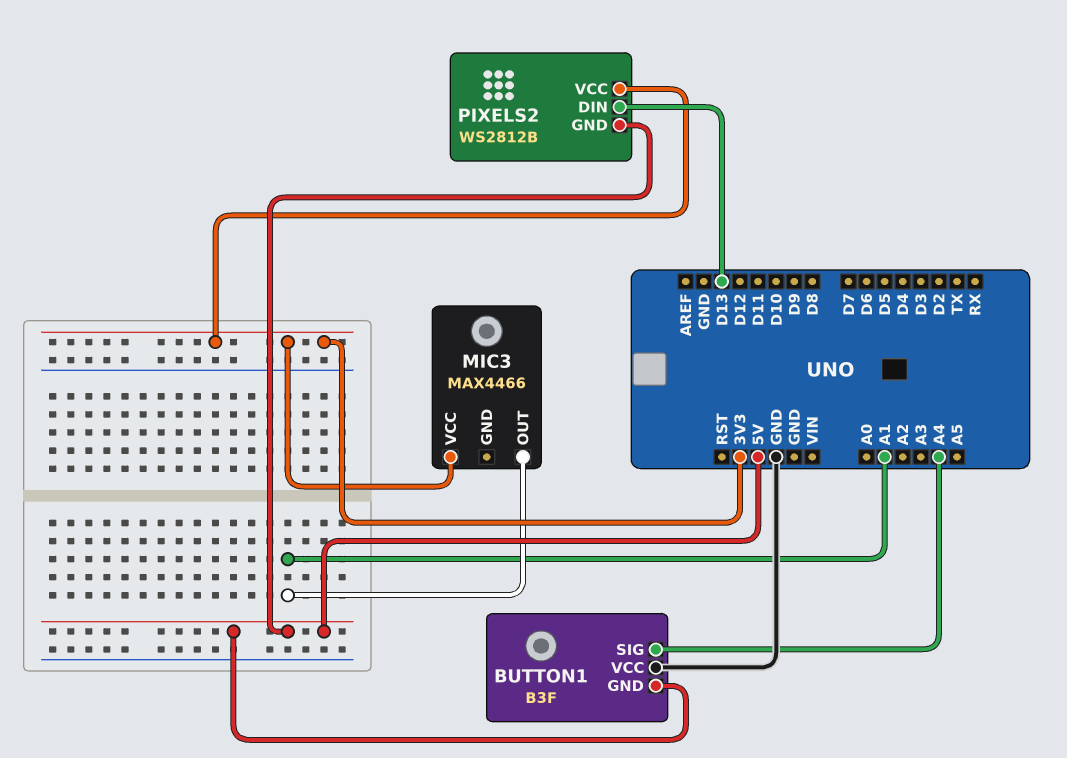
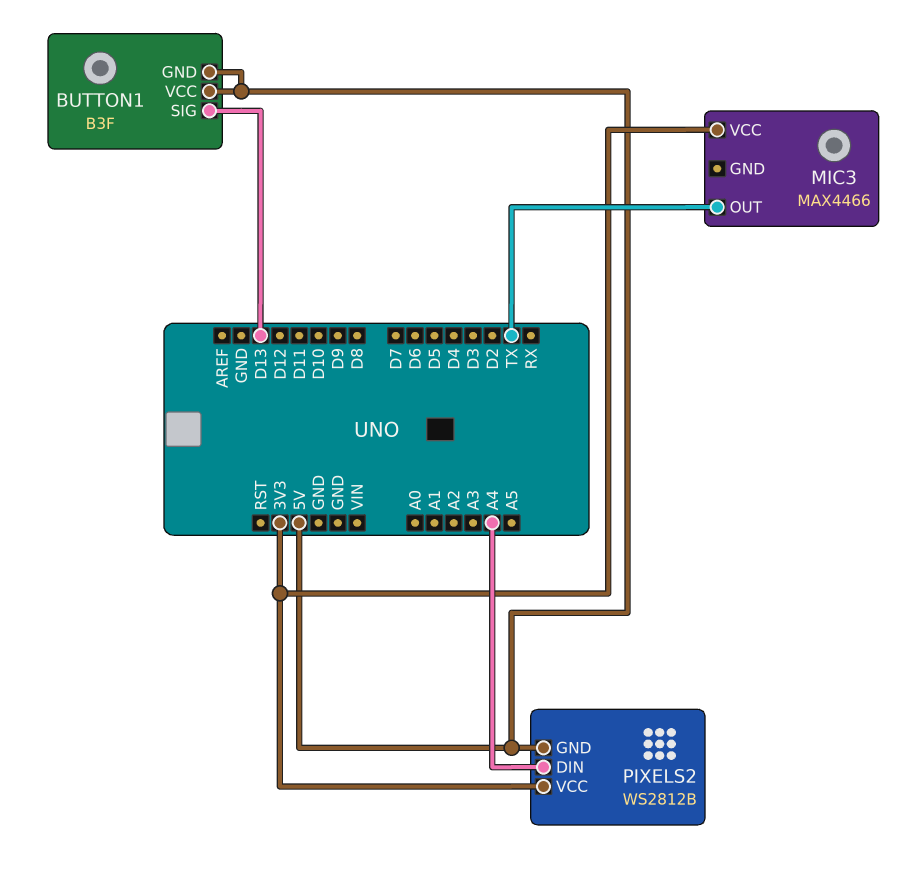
BUTTON1 pin SIG: A4 -> D13
BUTTON1 pin VCC: GND -> 5V
MIC3 pin OUT: A1 -> TX
PIXELS2 pin DIN: D13 -> A4

